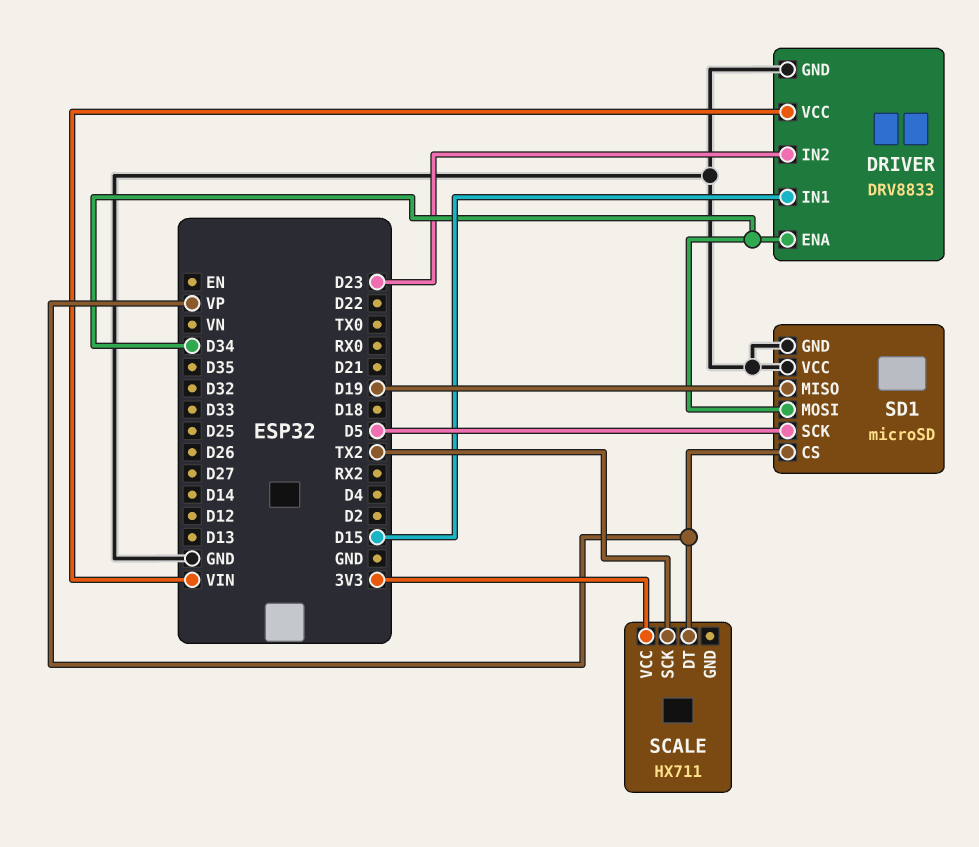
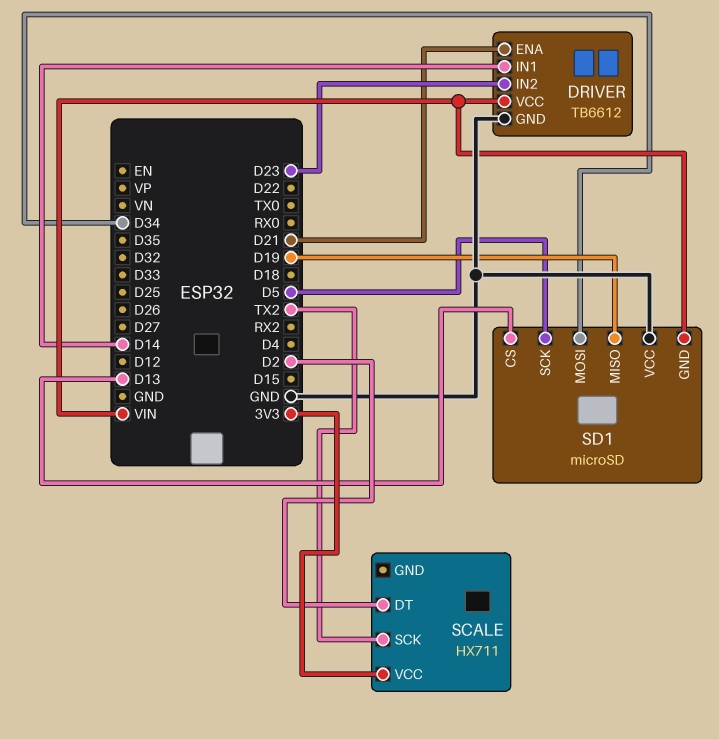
DRIVER: DRV8833 -> TB6612
DRIVER pin ENA: D34 -> D21
DRIVER pin IN1: D15 -> D14
SCALE pin DT: VP -> D2
SD1 pin CS: VP -> D13
SD1 pin GND: GND -> VIN

